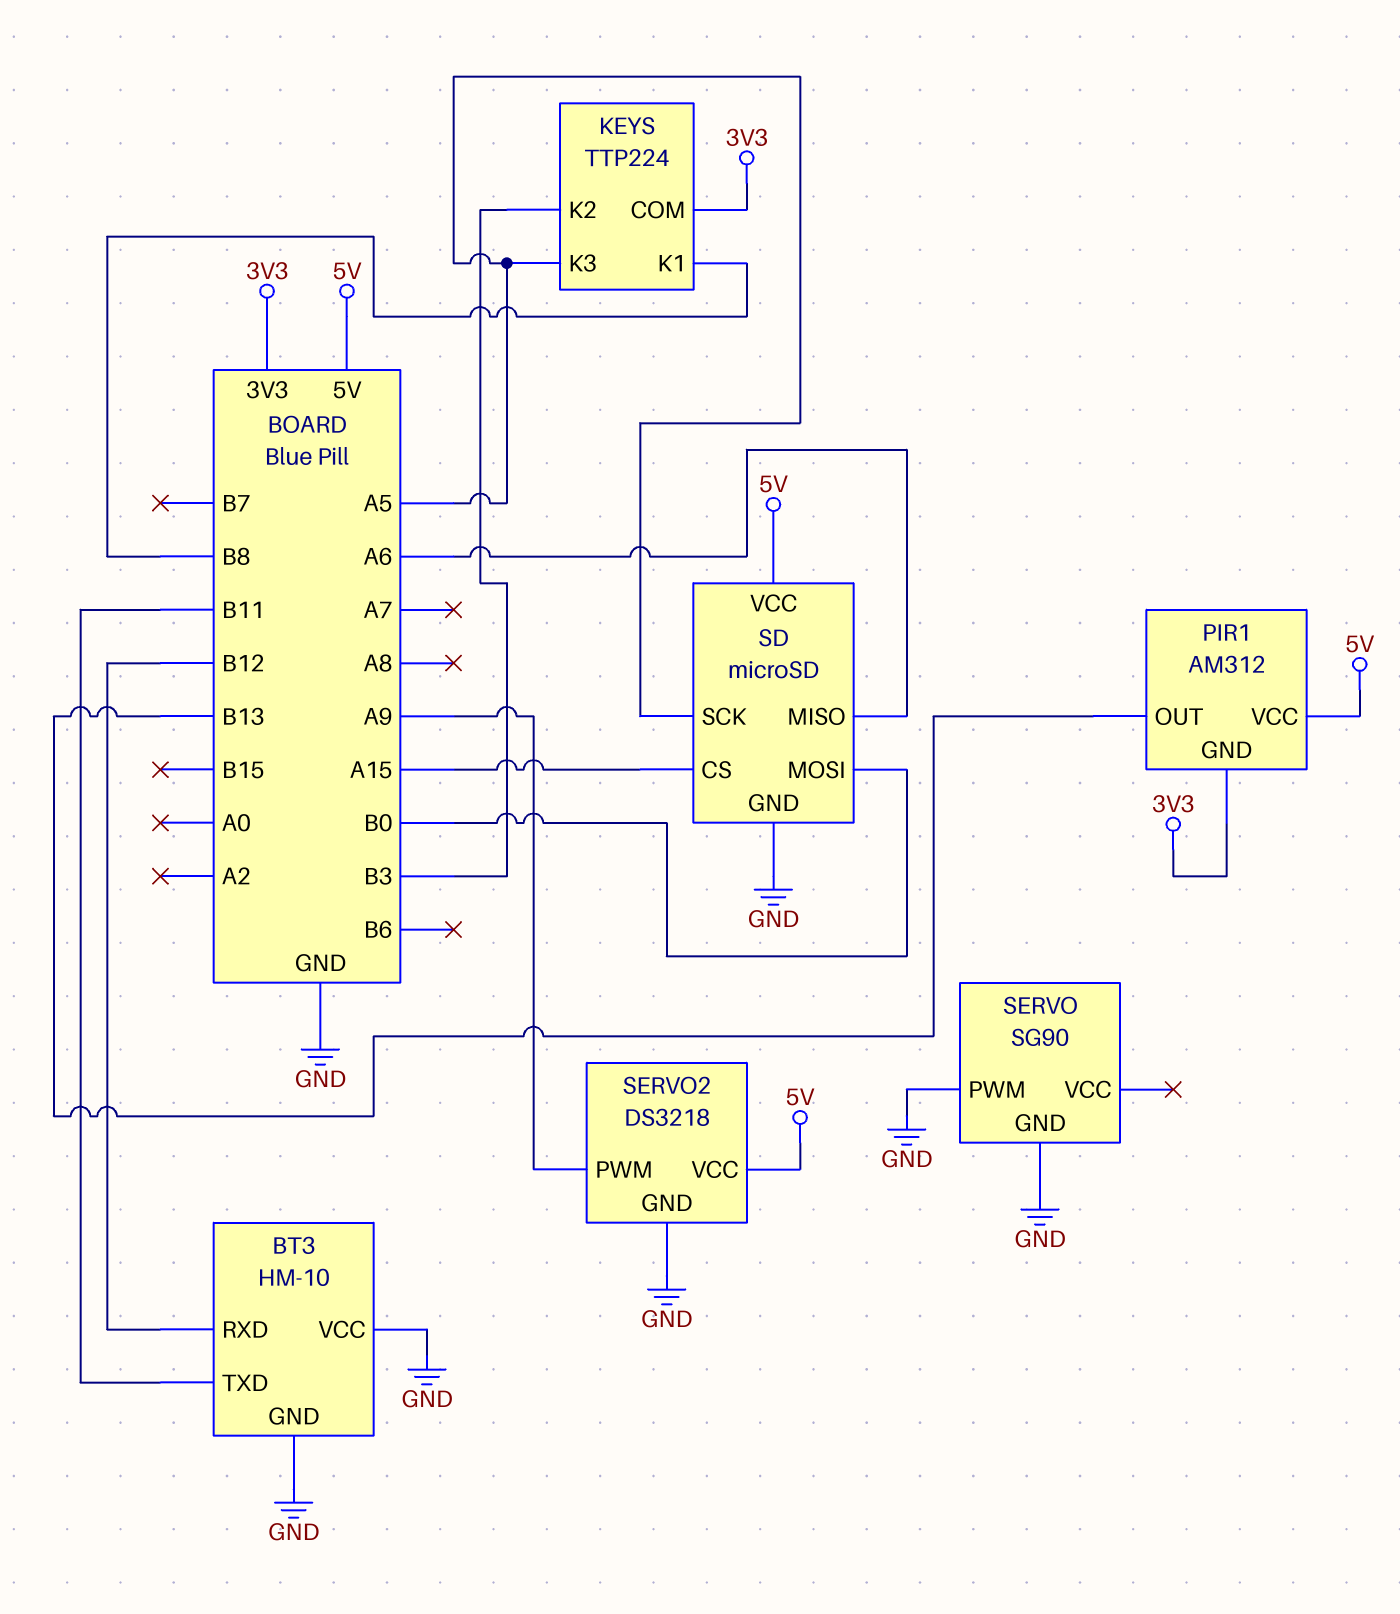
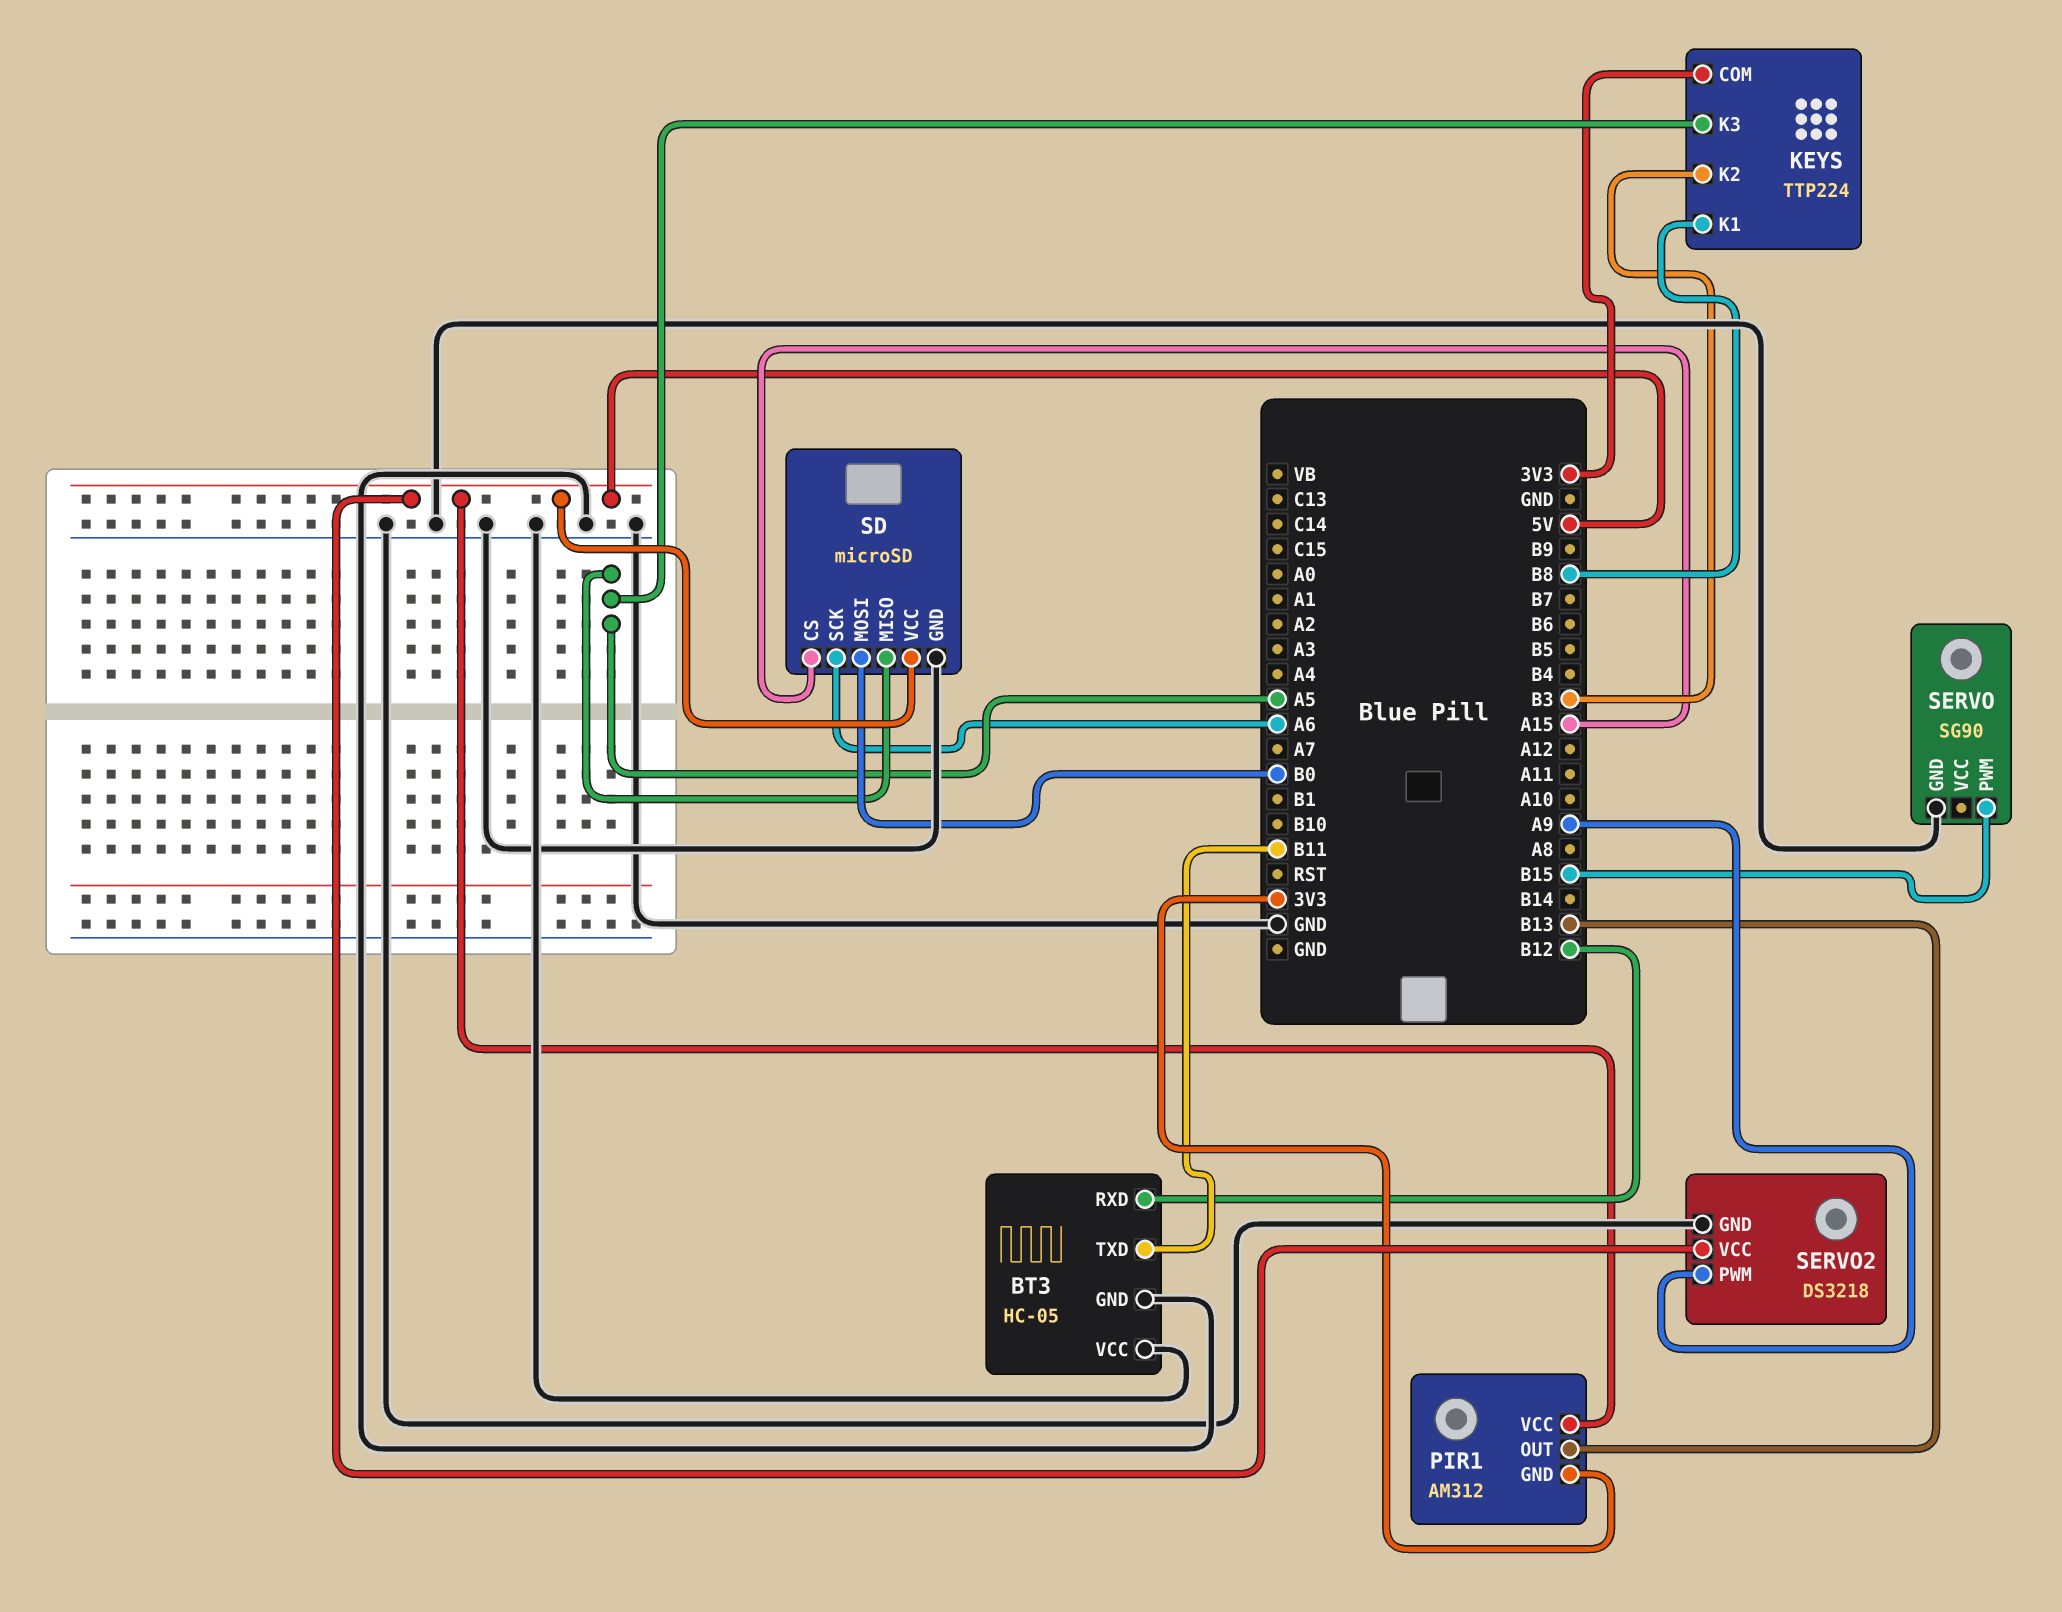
BT3: HM-10 -> HC-05
SD pin MISO: A6 -> A5
SD pin SCK: A5 -> A6
SERVO pin PWM: GND -> B15

